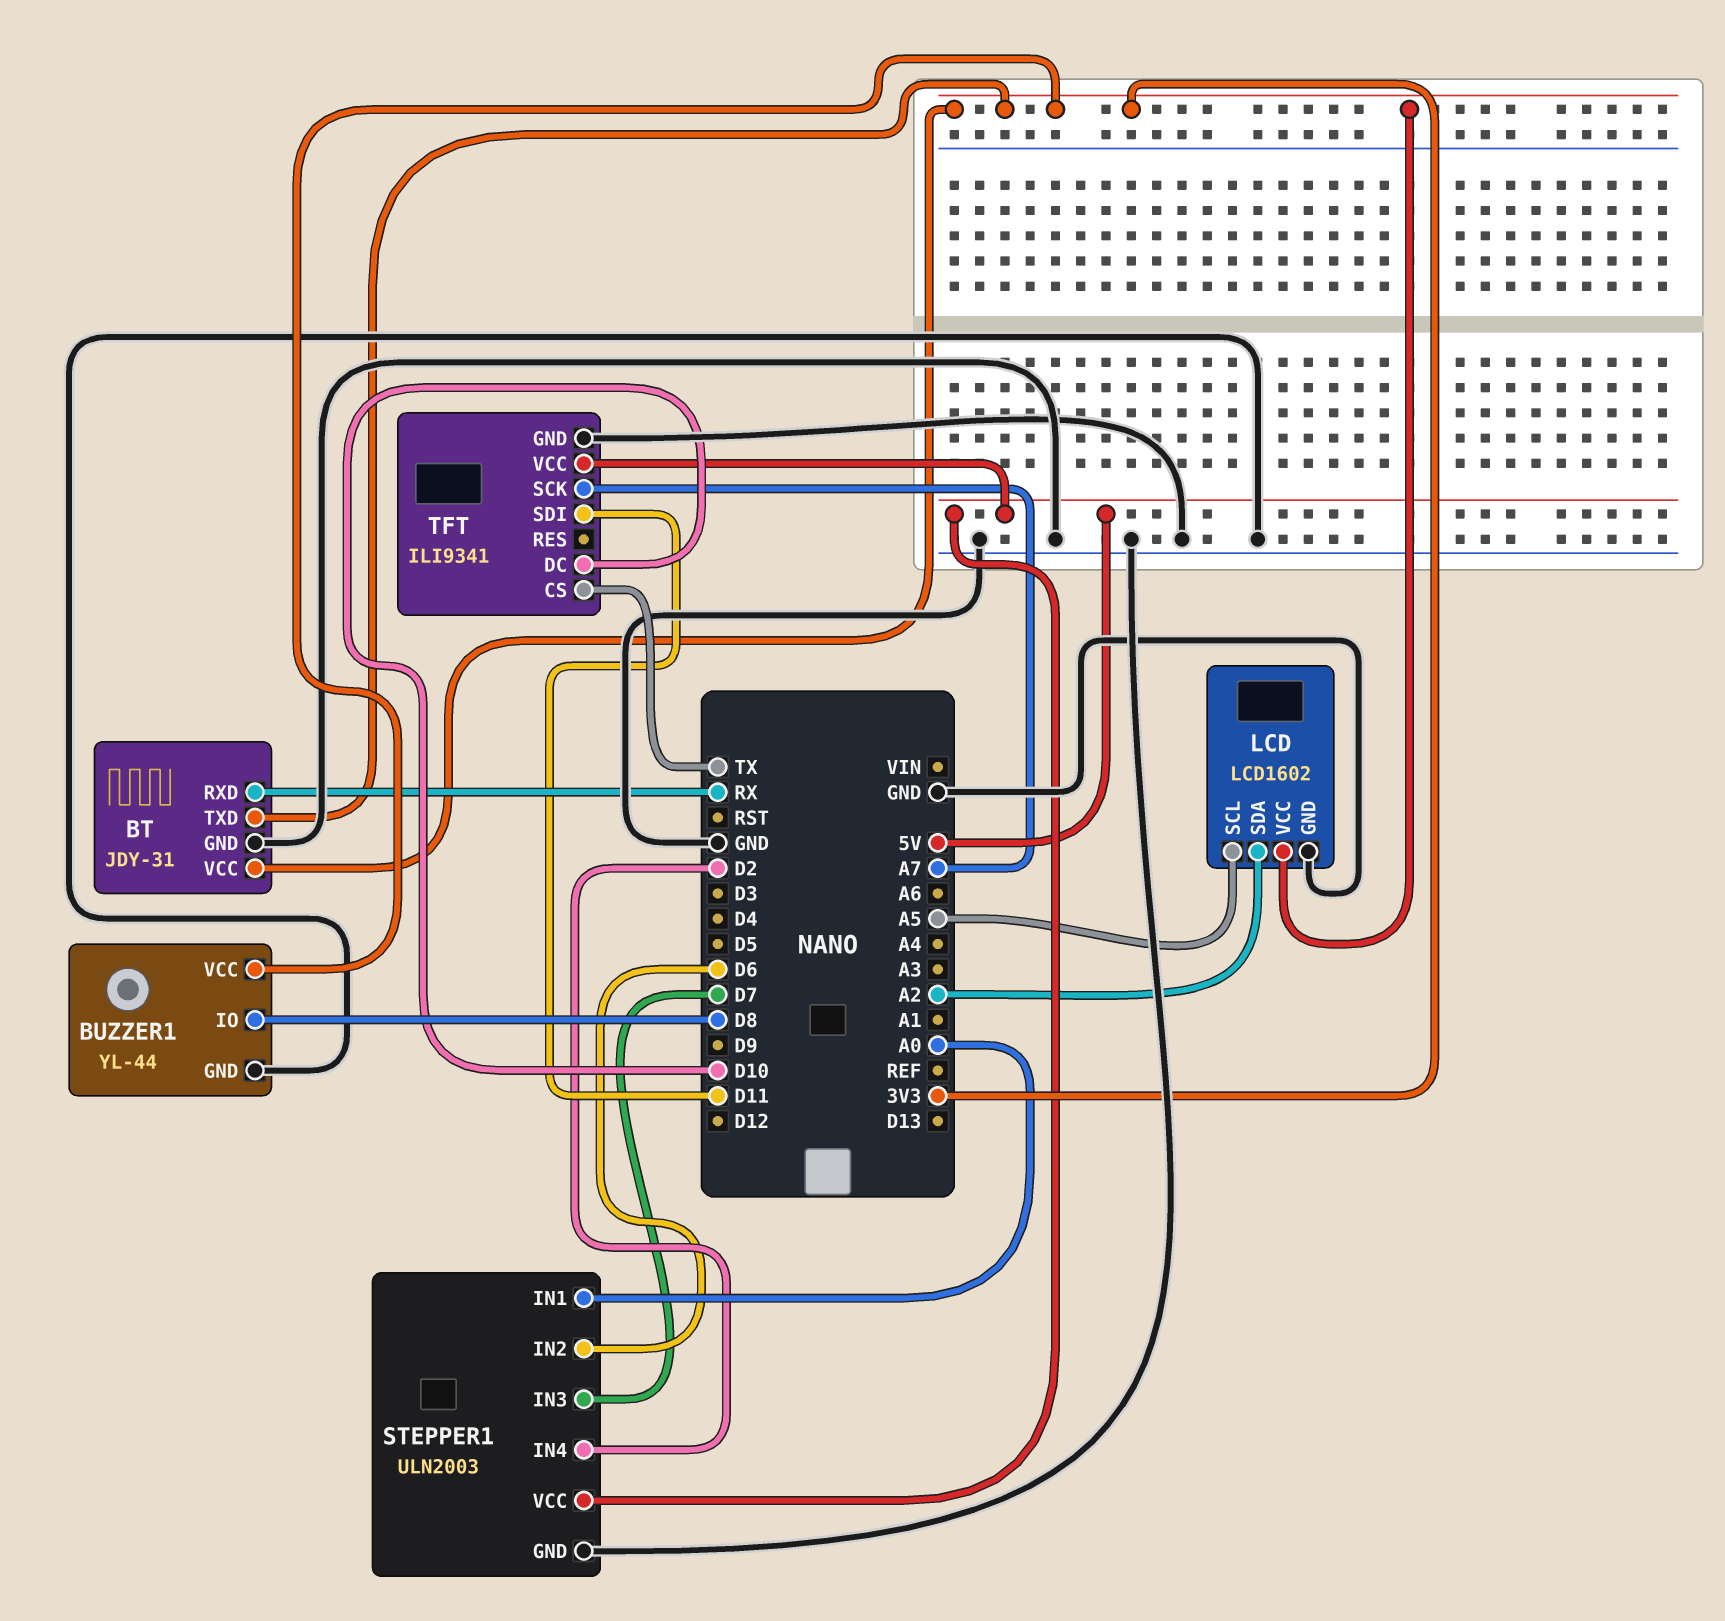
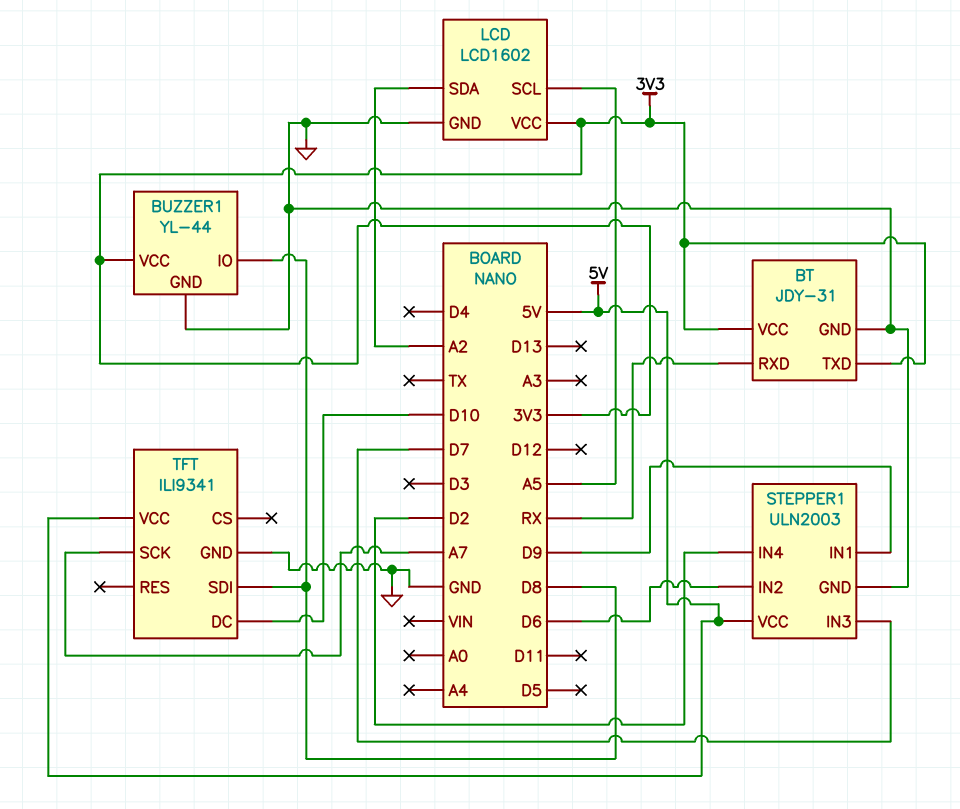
STEPPER1 pin IN1: A0 -> D9
TFT pin CS: TX -> none
TFT pin SDI: D11 -> D8

